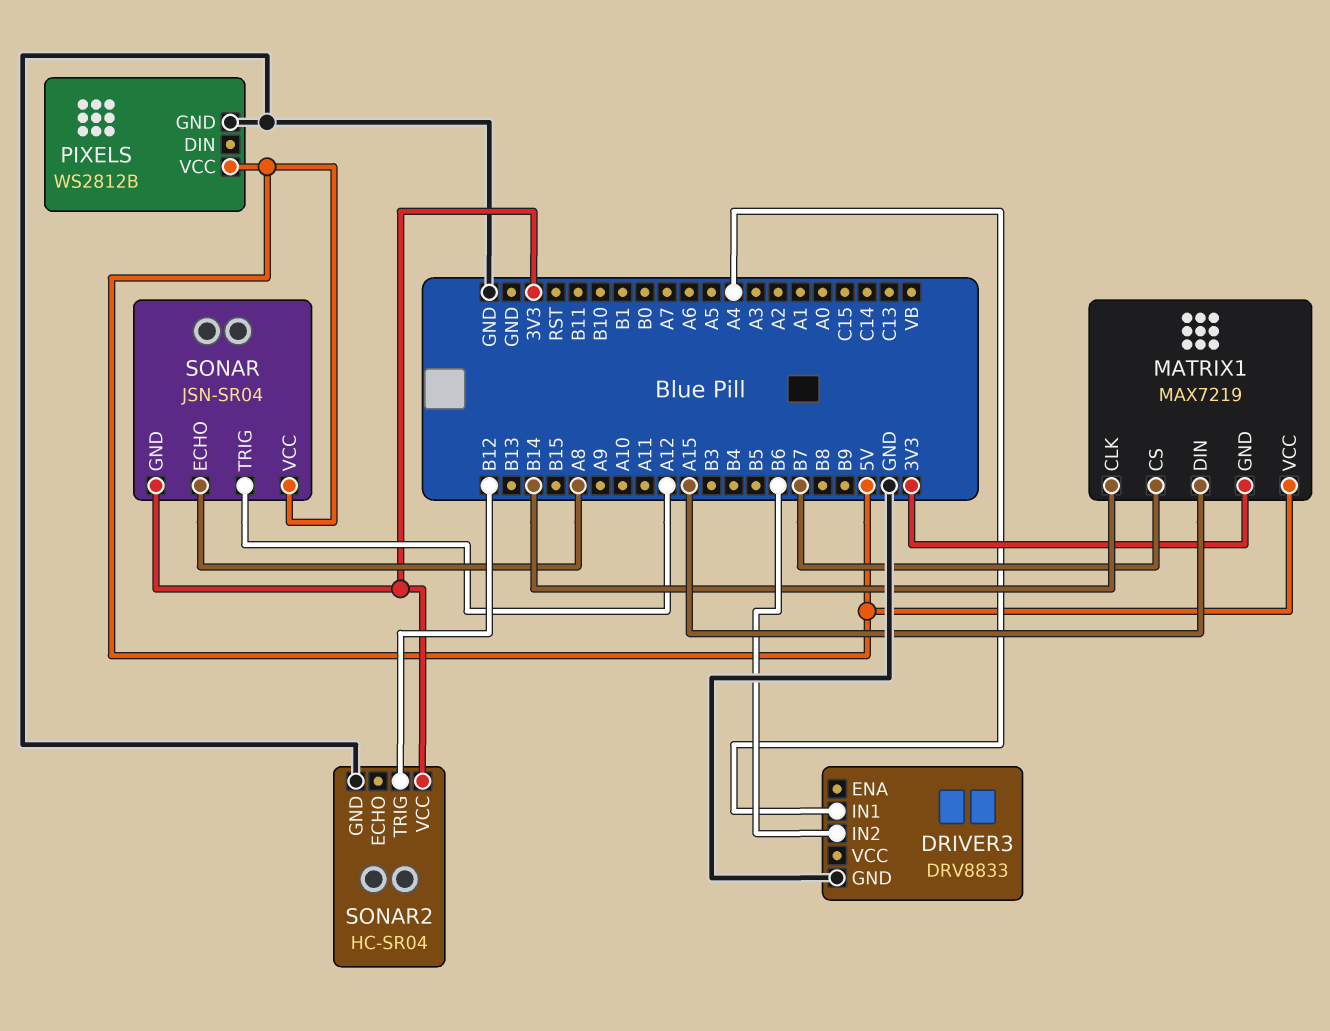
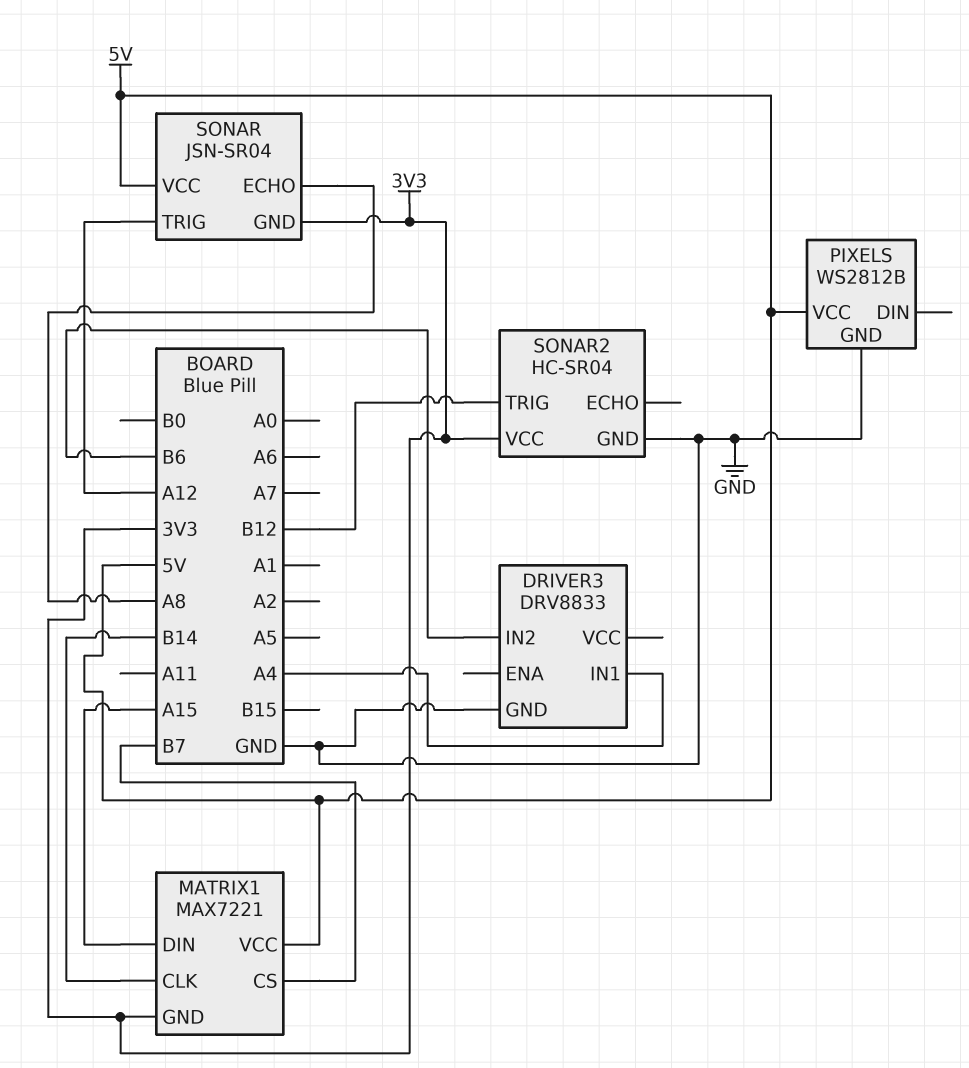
MATRIX1: MAX7219 -> MAX7221

